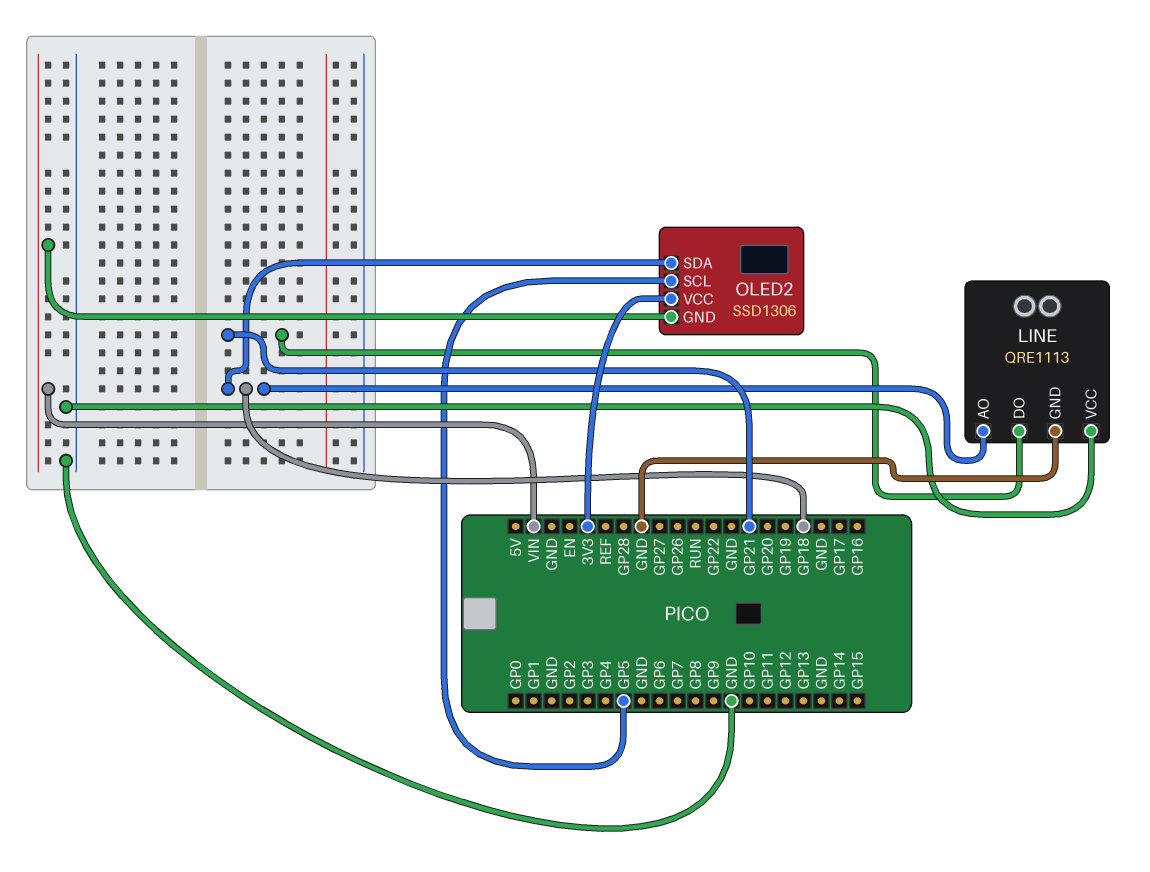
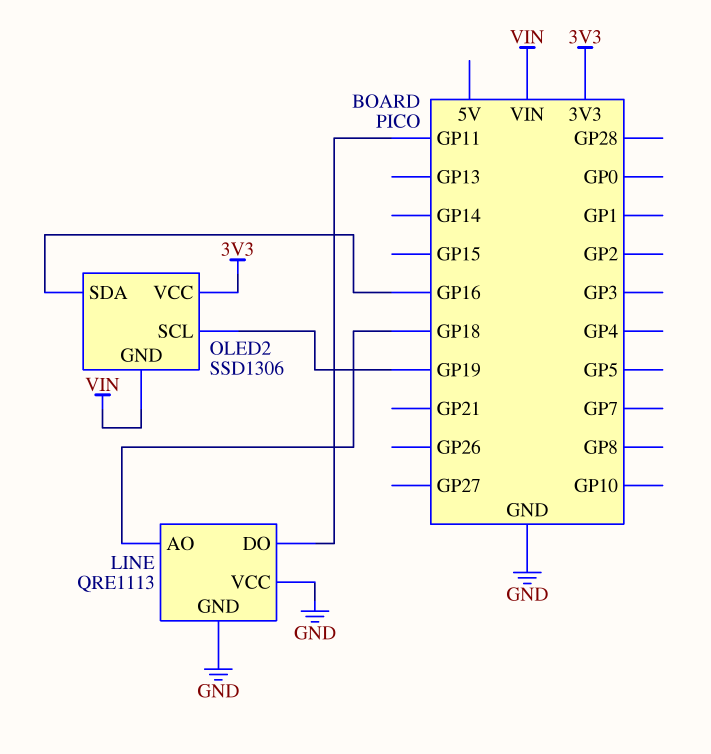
LINE pin DO: GP21 -> GP11
OLED2 pin SCL: GP5 -> GP19
OLED2 pin SDA: GP18 -> GP16

